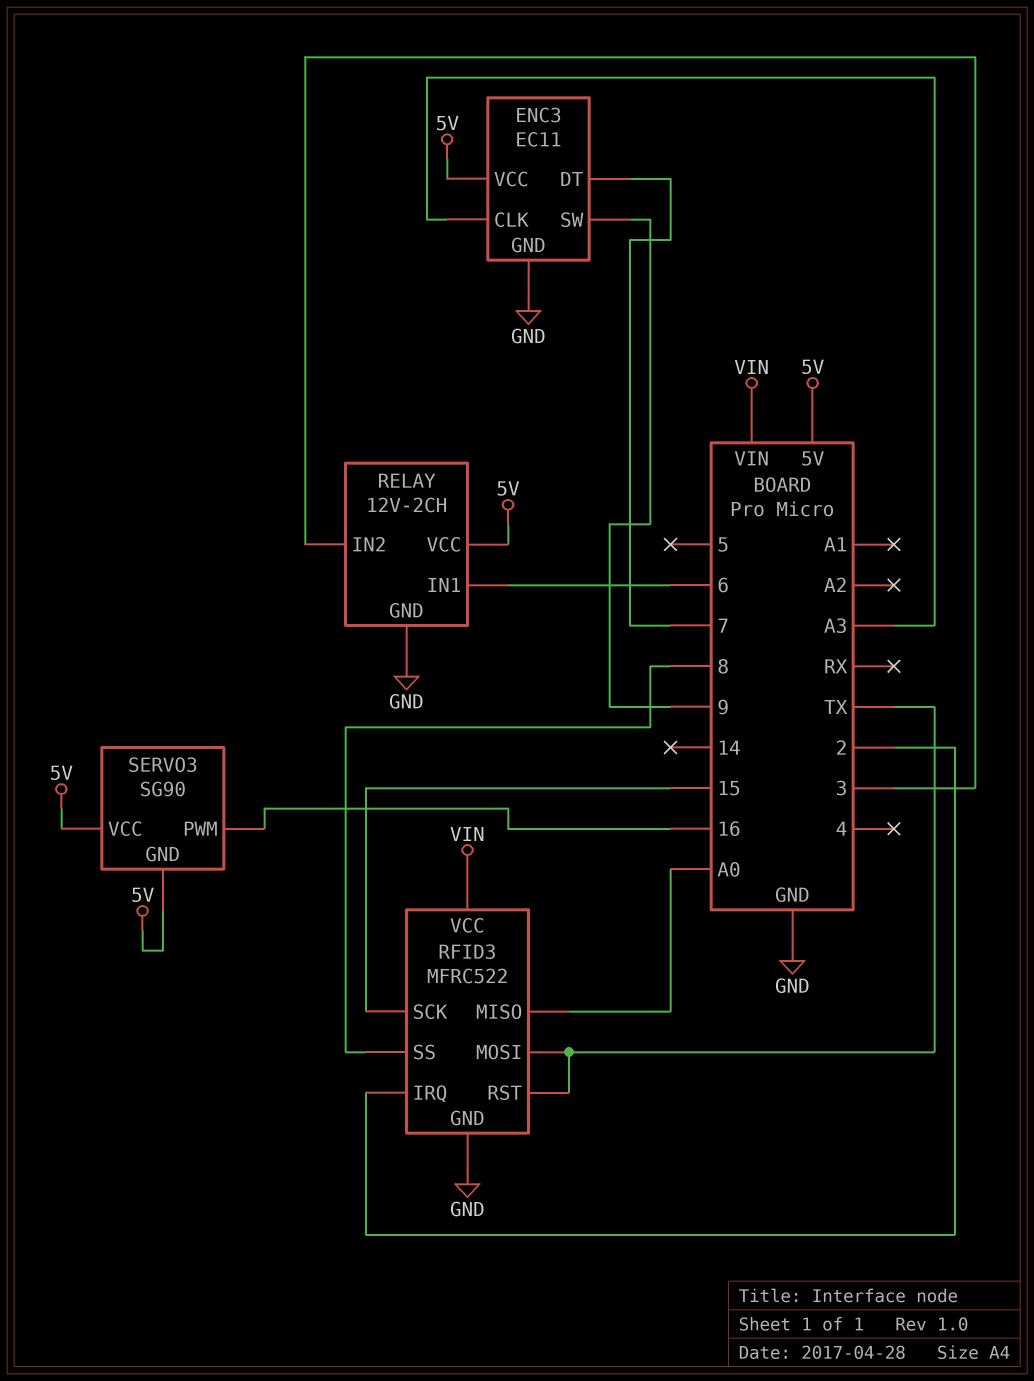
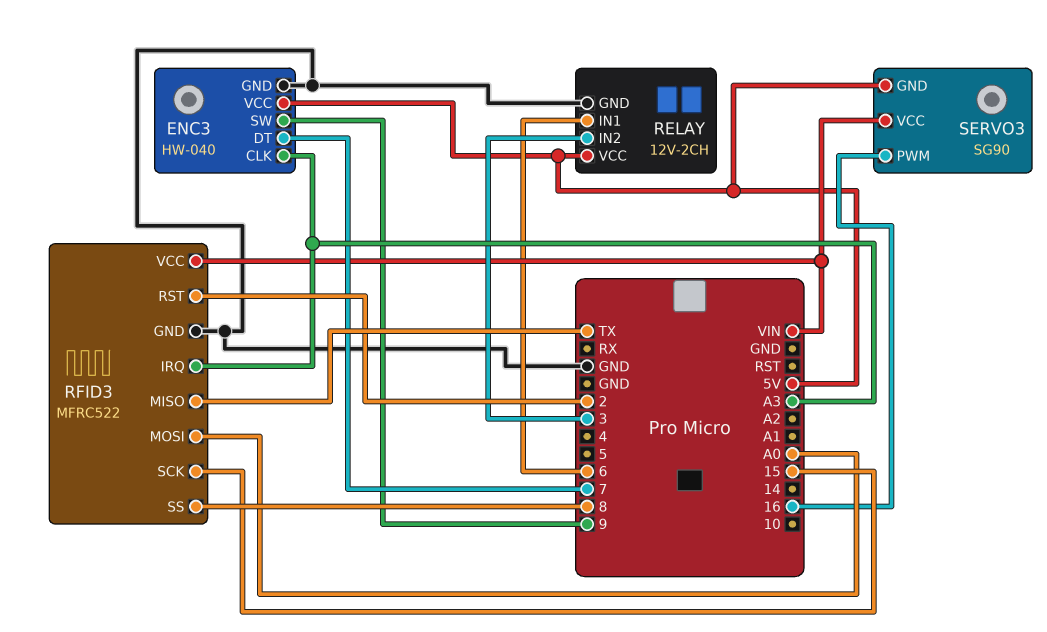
ENC3: EC11 -> HW-040
RFID3 pin IRQ: 2 -> A3
RFID3 pin MISO: A0 -> TX
RFID3 pin MOSI: TX -> A0
RFID3 pin RST: TX -> 2
SERVO3 pin VCC: 5V -> VIN

